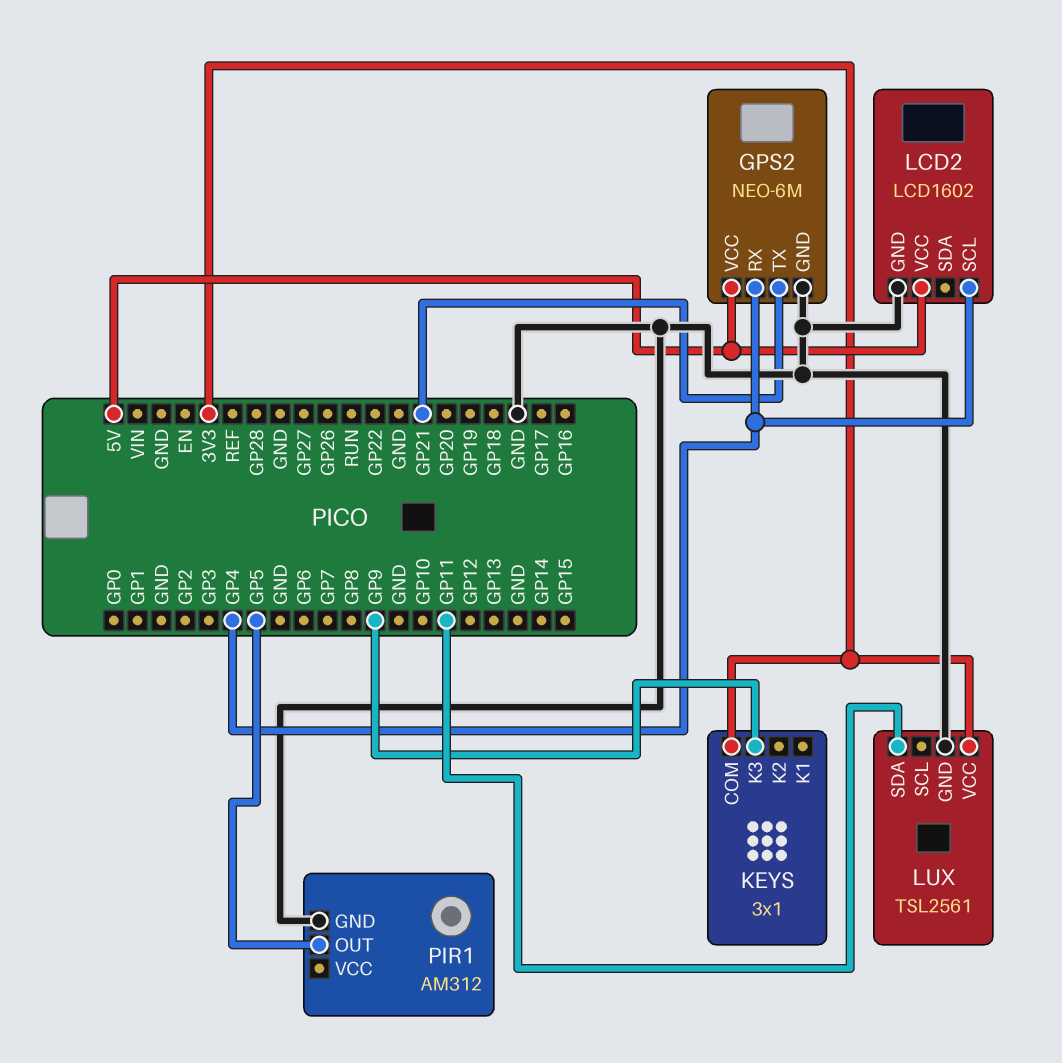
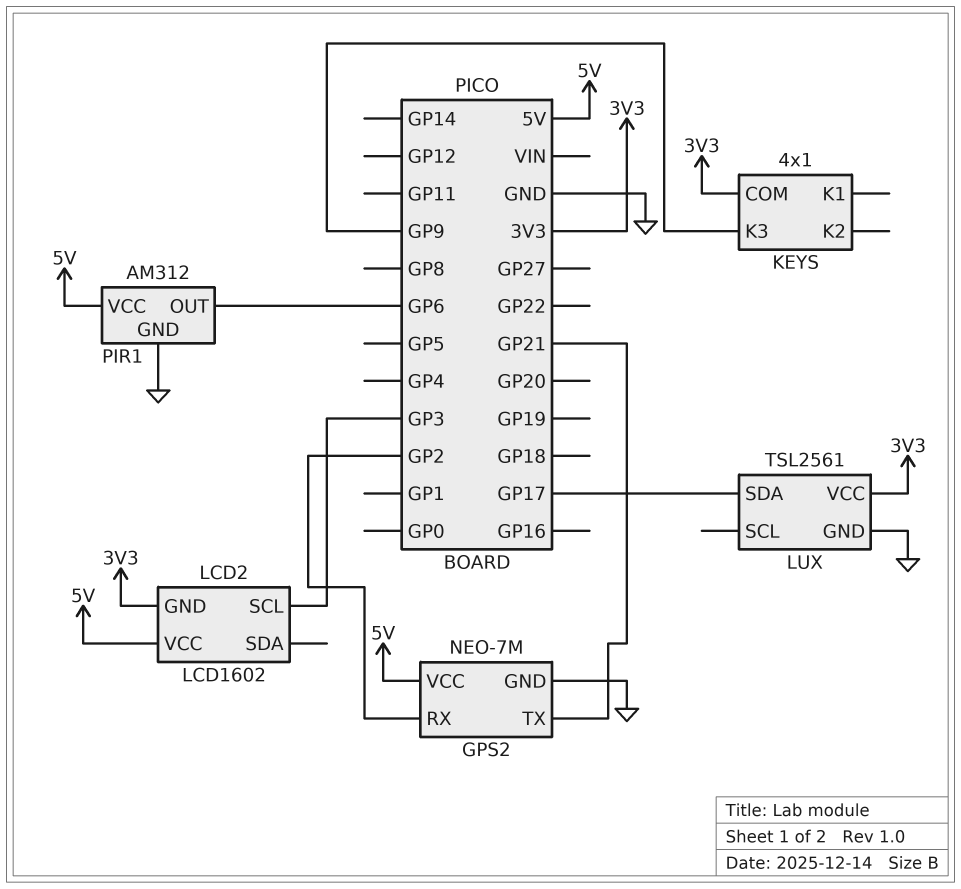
GPS2: NEO-6M -> NEO-7M
GPS2 pin RX: GP4 -> GP2
KEYS: 3x1 -> 4x1
LCD2 pin GND: GND -> 3V3
LCD2 pin SCL: GP4 -> GP3
LUX pin SDA: GP11 -> GP17
PIR1 pin OUT: GP5 -> GP6
PIR1 pin VCC: none -> 5V

